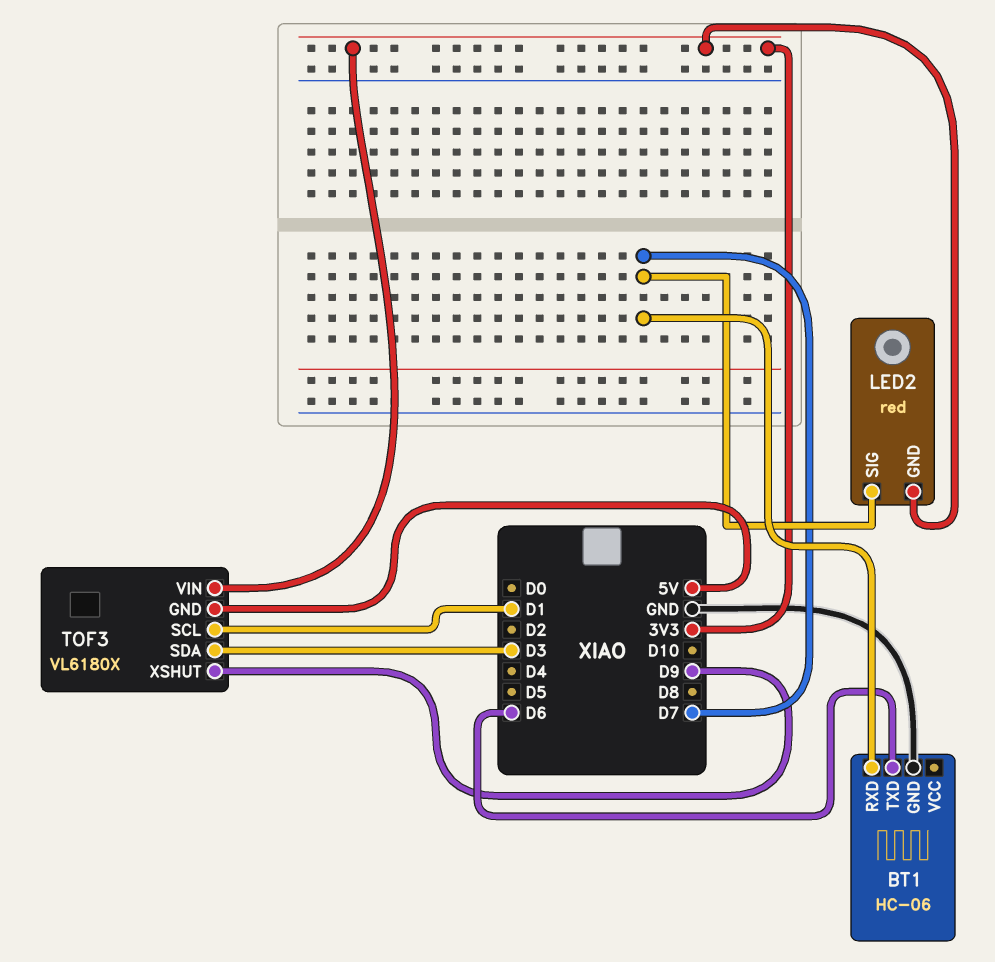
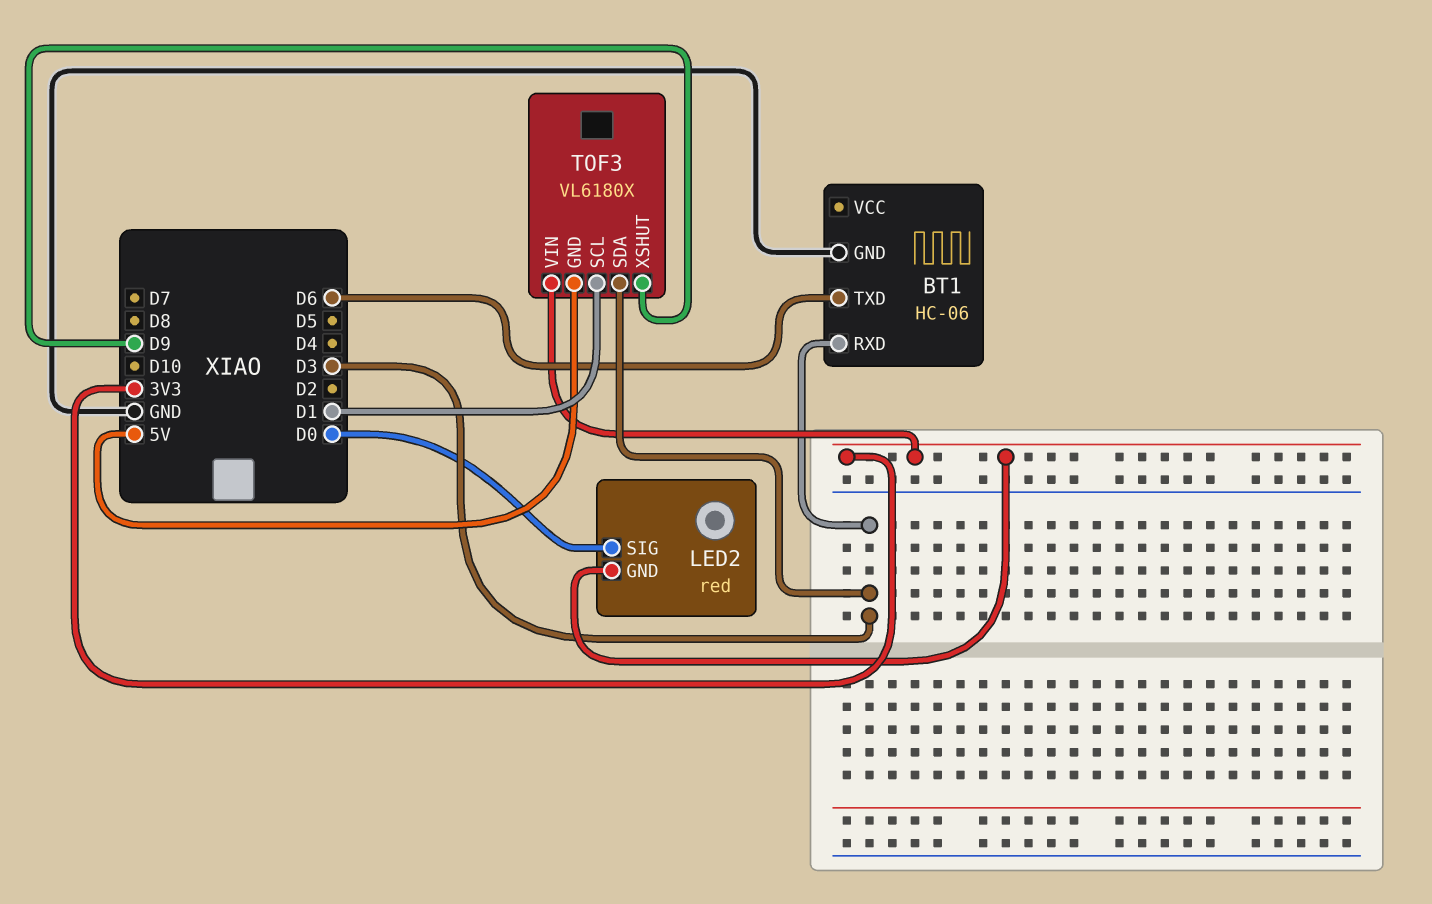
BT1 pin RXD: D7 -> D3
LED2 pin SIG: D7 -> D0

